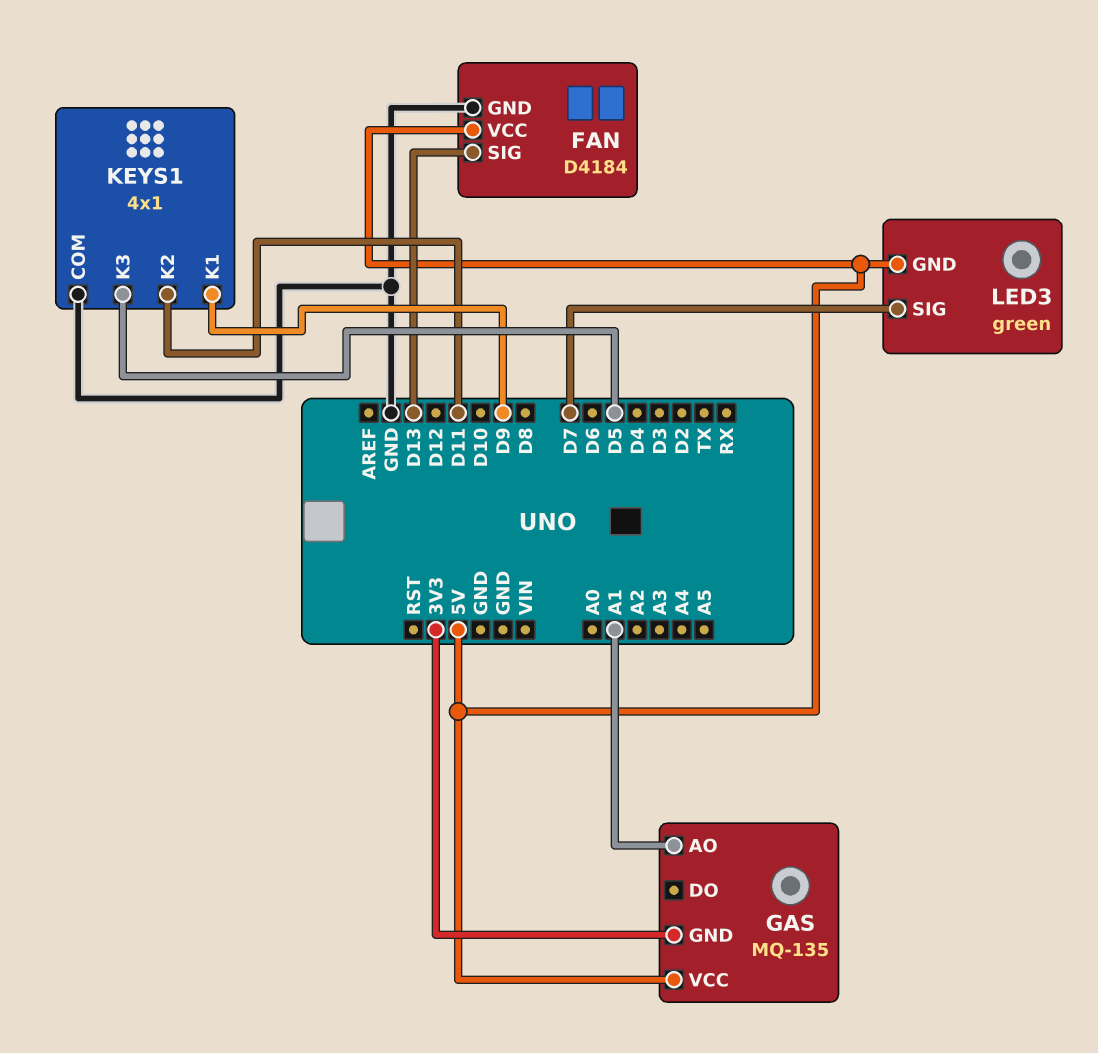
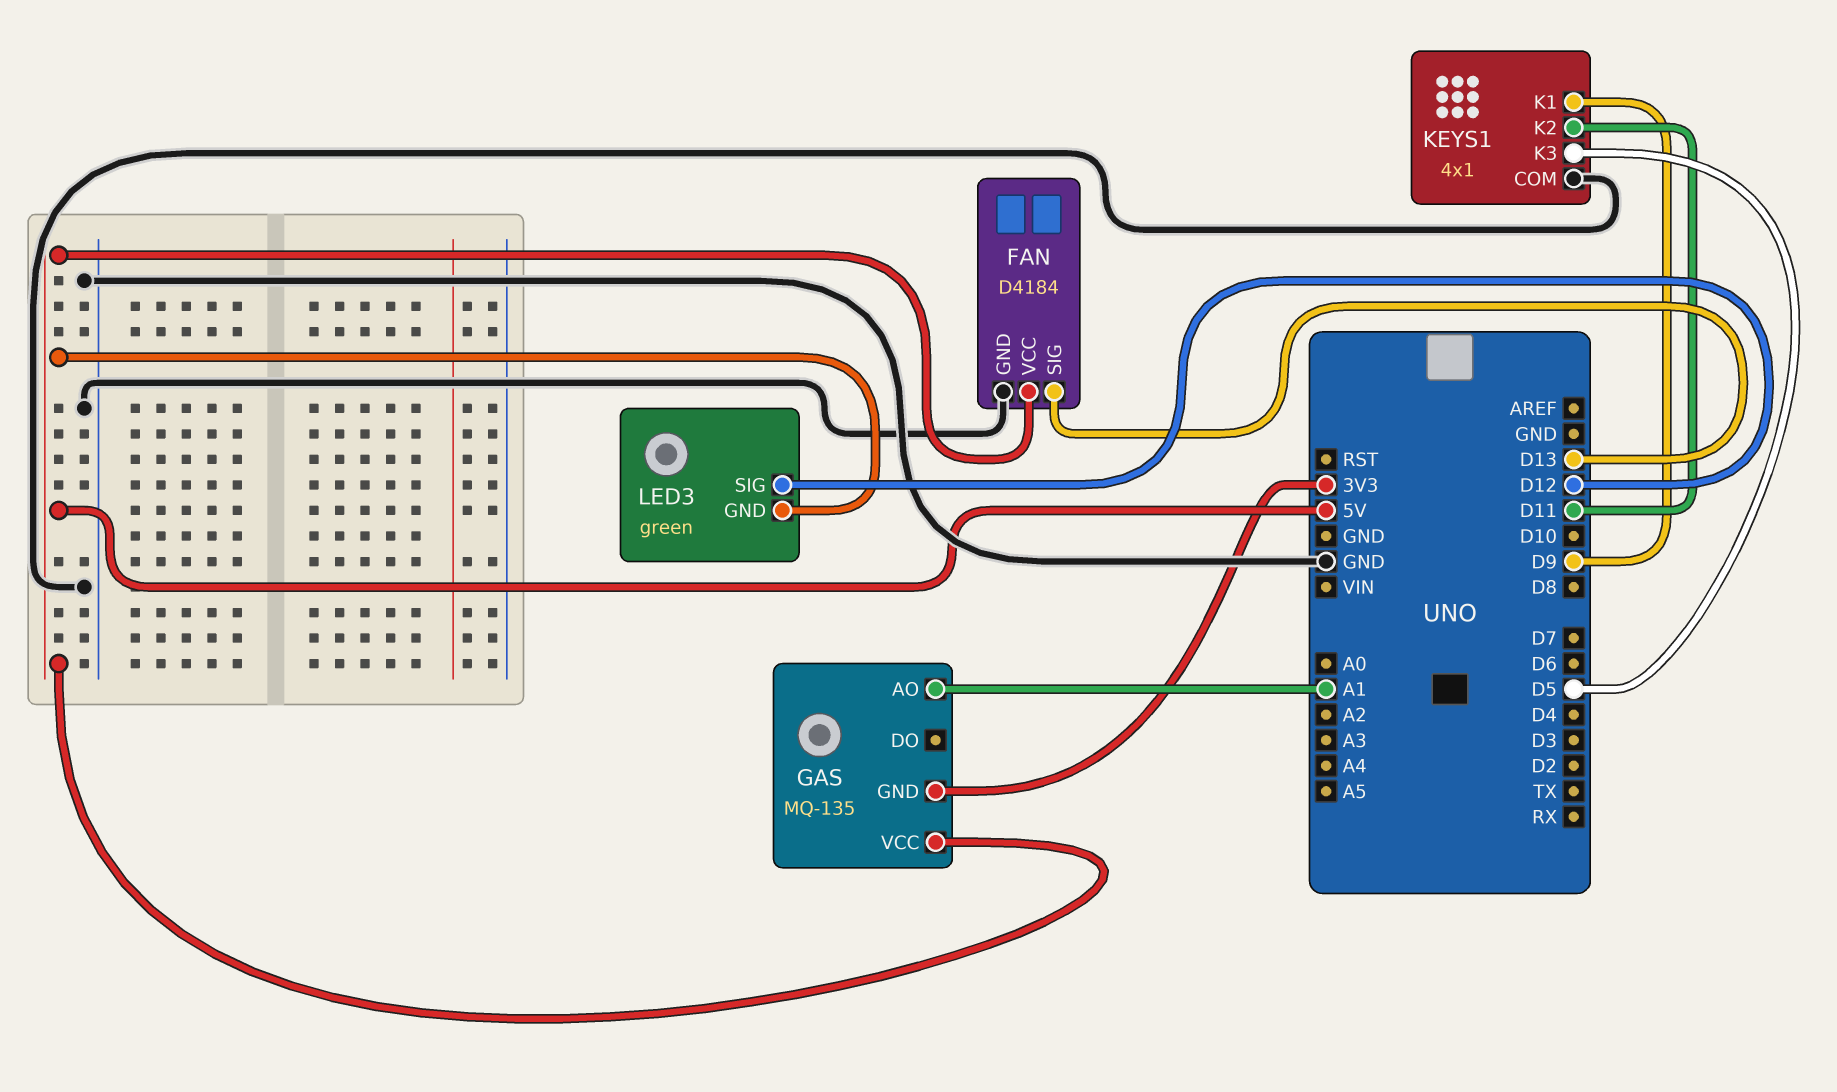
LED3 pin SIG: D7 -> D12

